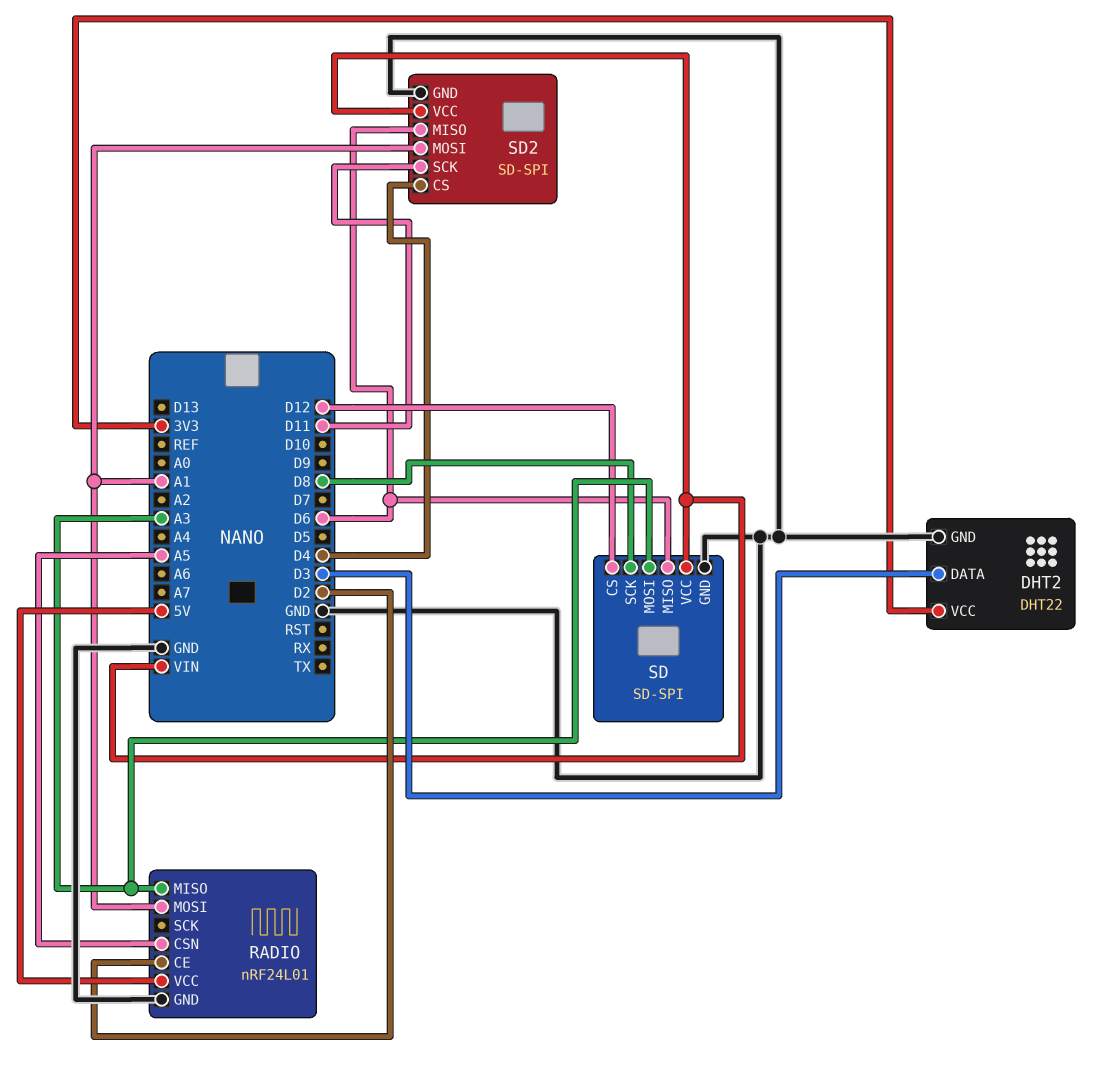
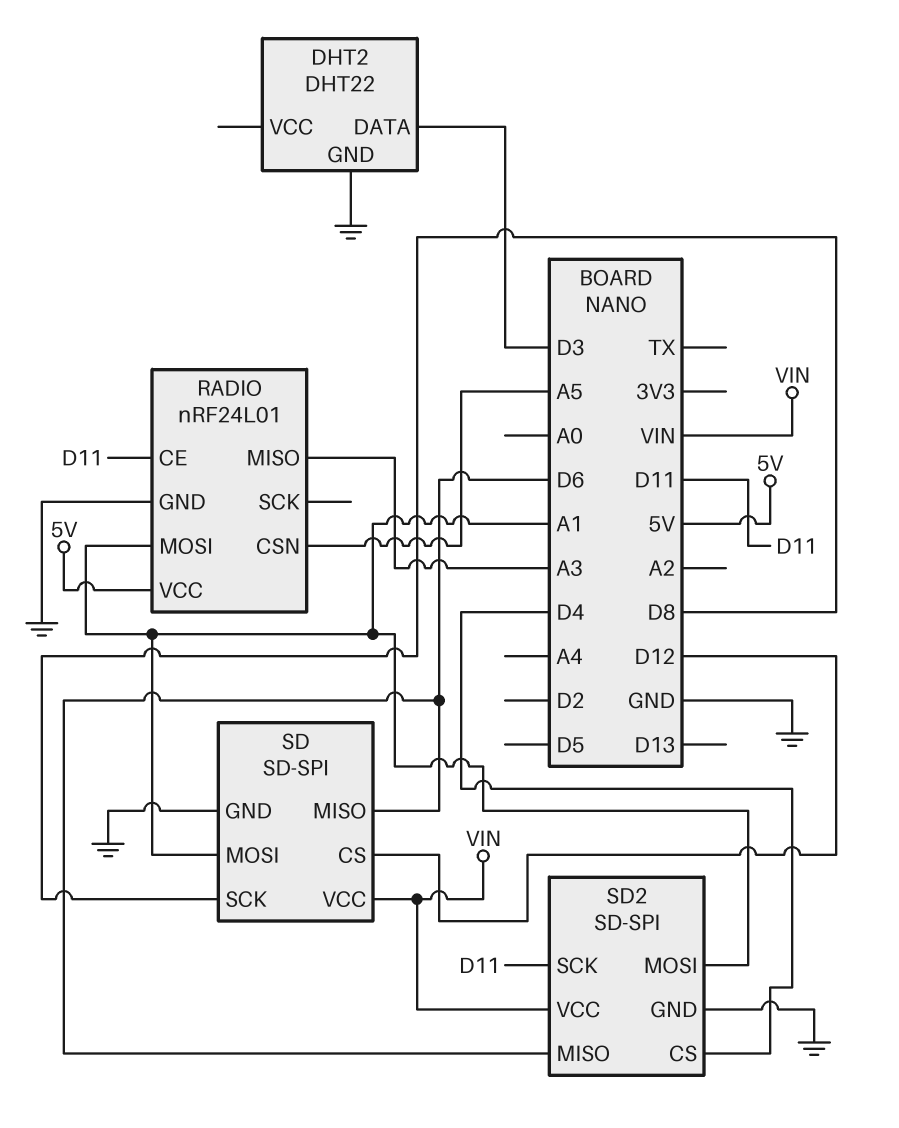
DHT2 pin VCC: 3V3 -> none
RADIO pin CE: D2 -> D11
SD pin MOSI: A3 -> A1

